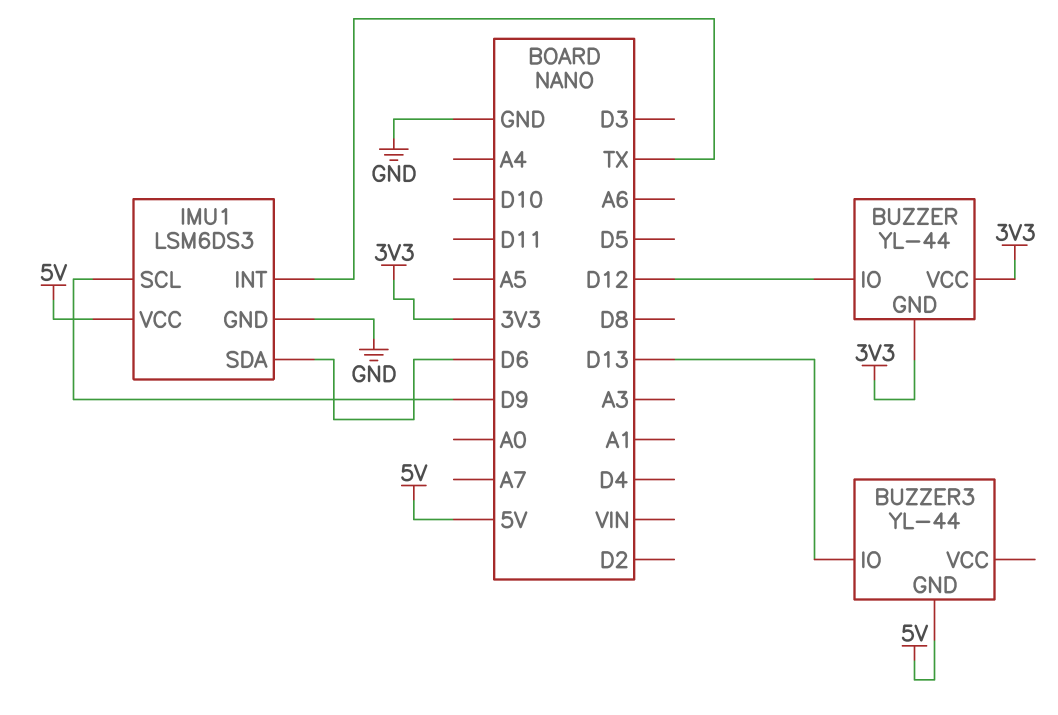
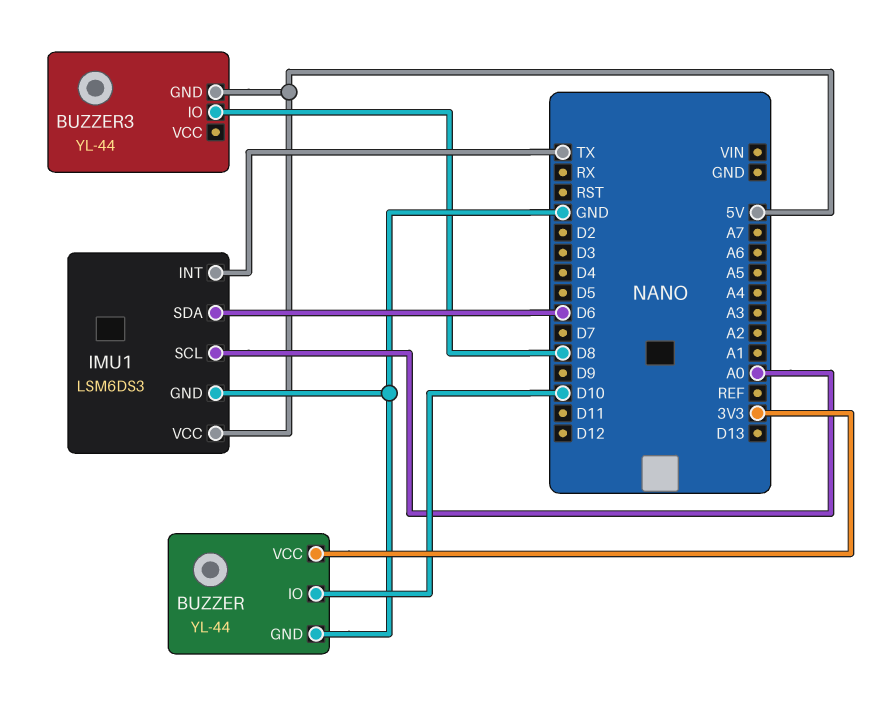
BUZZER pin GND: 3V3 -> GND
BUZZER pin IO: D12 -> D10
BUZZER3 pin IO: D13 -> D8
IMU1 pin SCL: D9 -> A0

